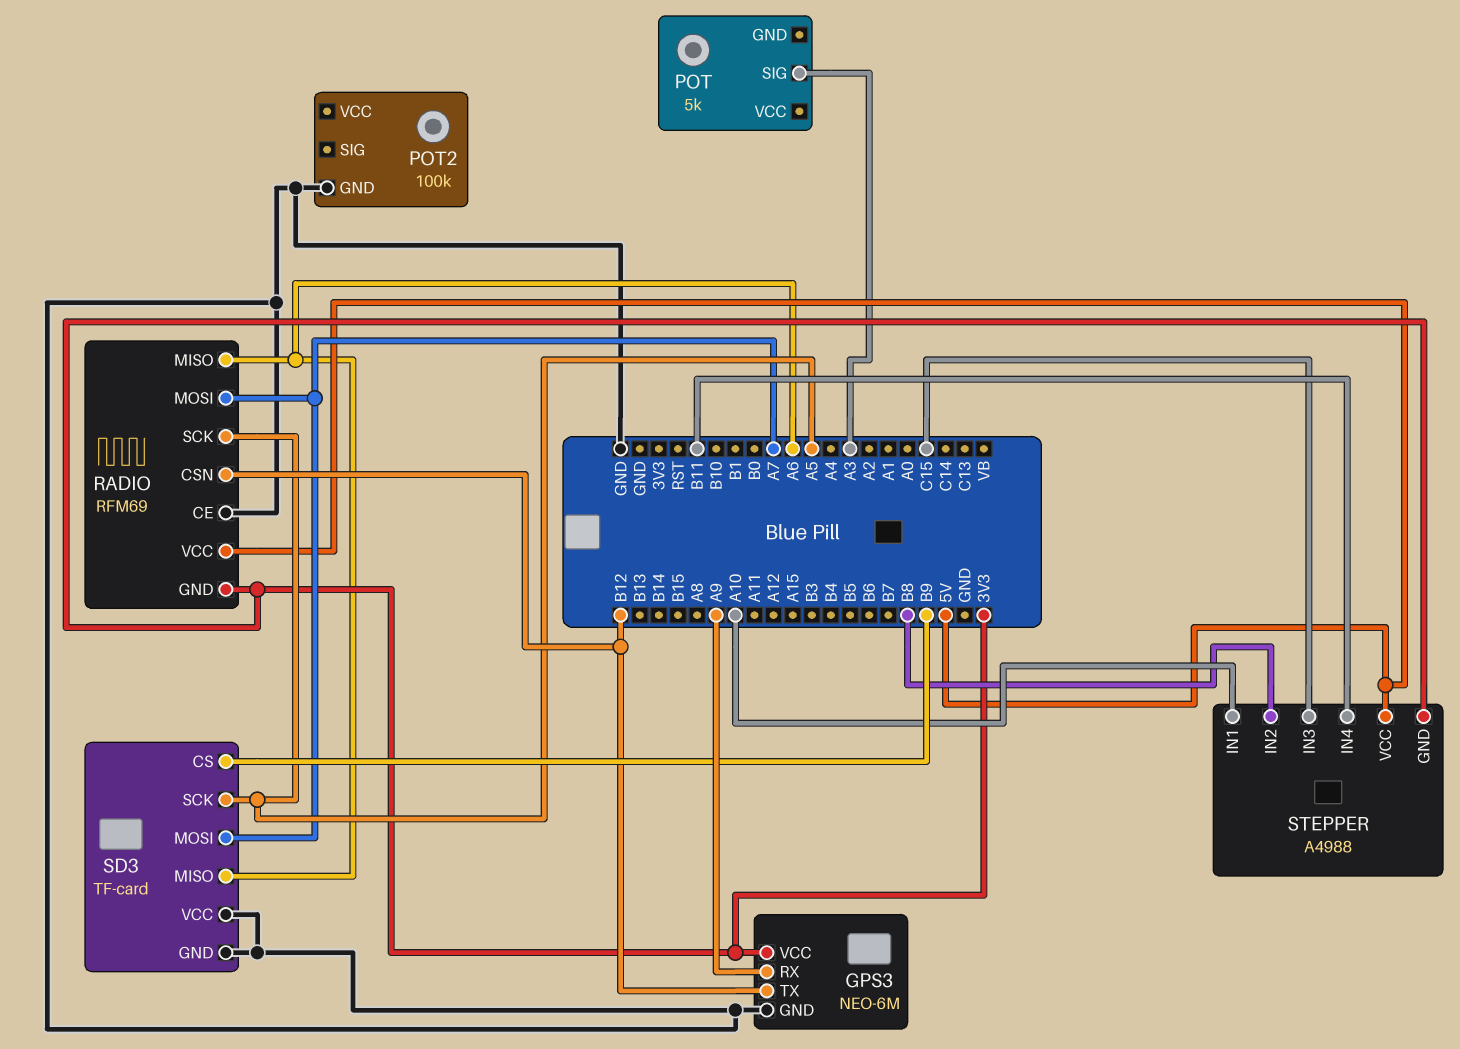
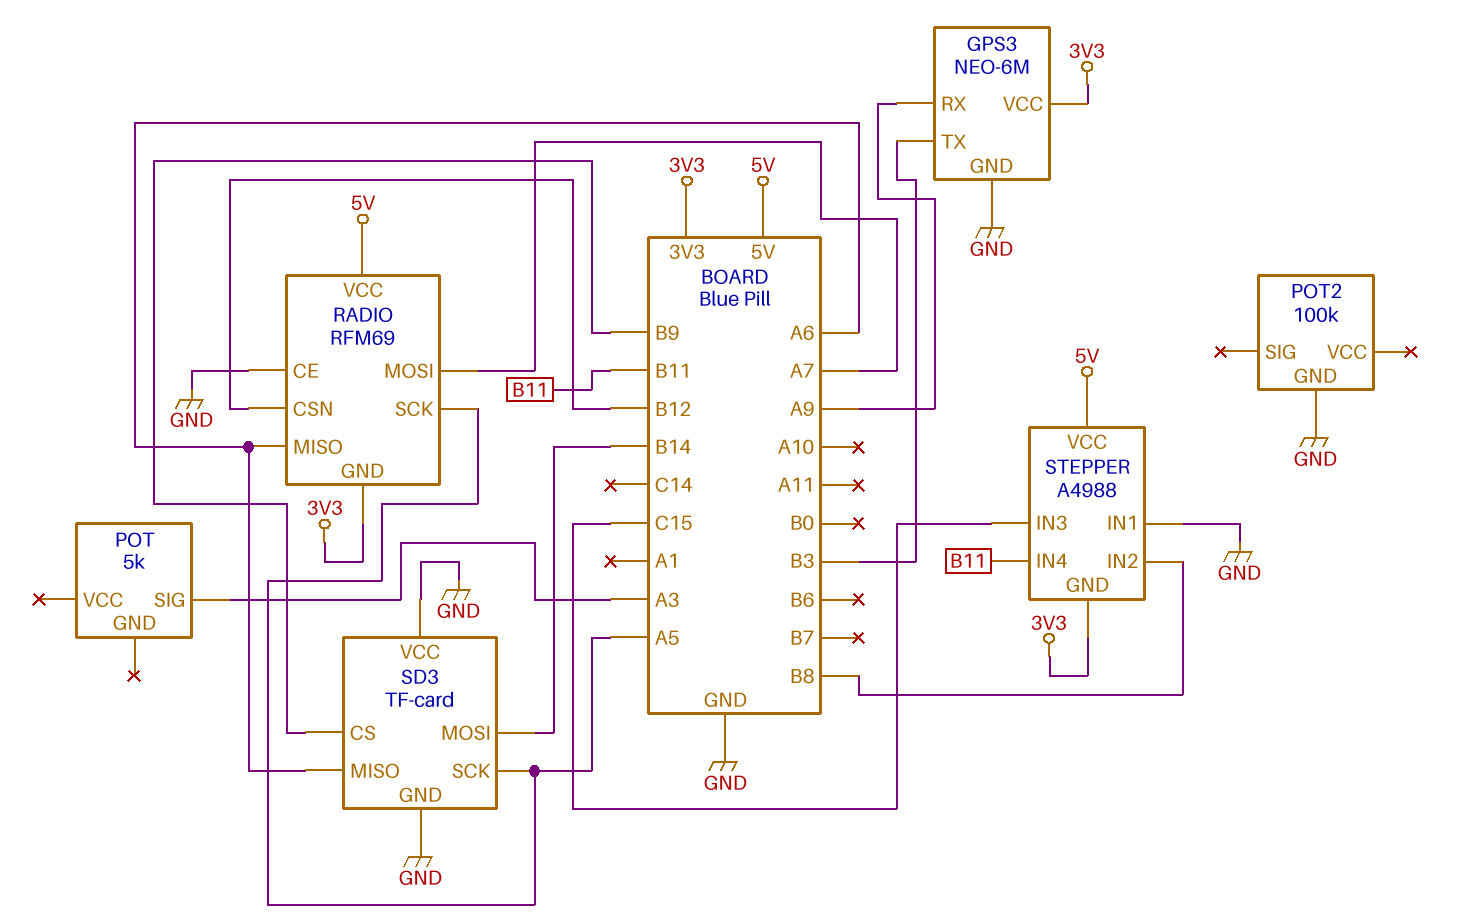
GPS3 pin TX: B12 -> B3
SD3 pin MOSI: A7 -> B14
STEPPER pin IN1: A10 -> GND

